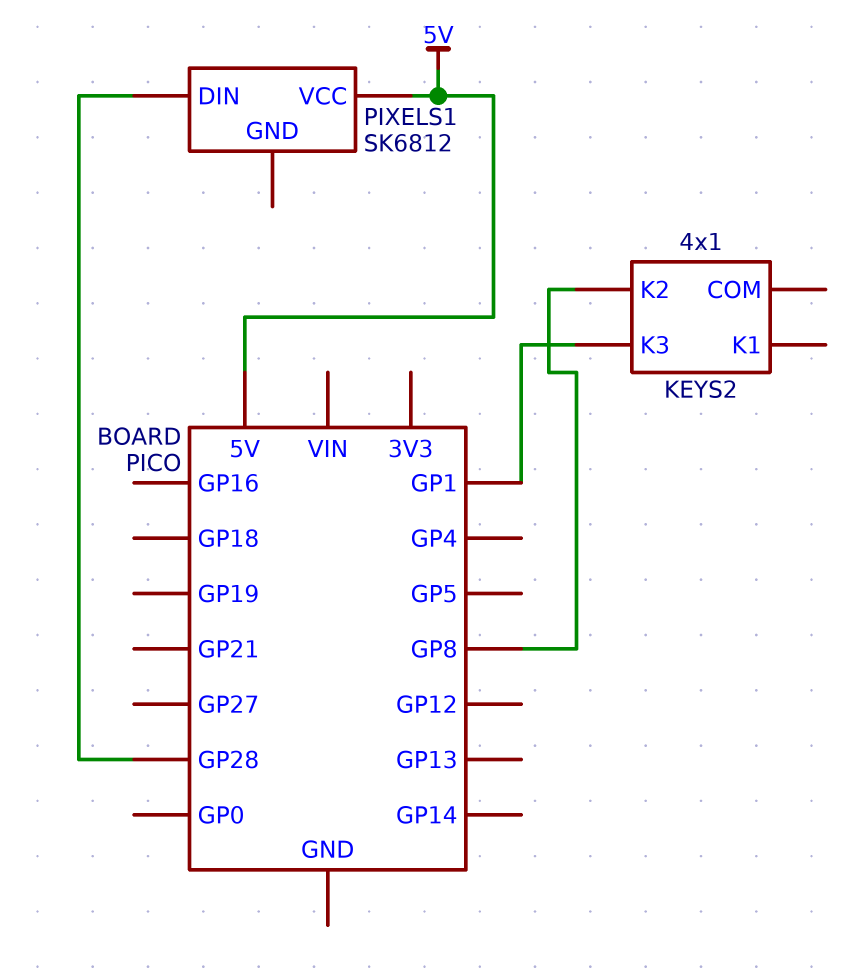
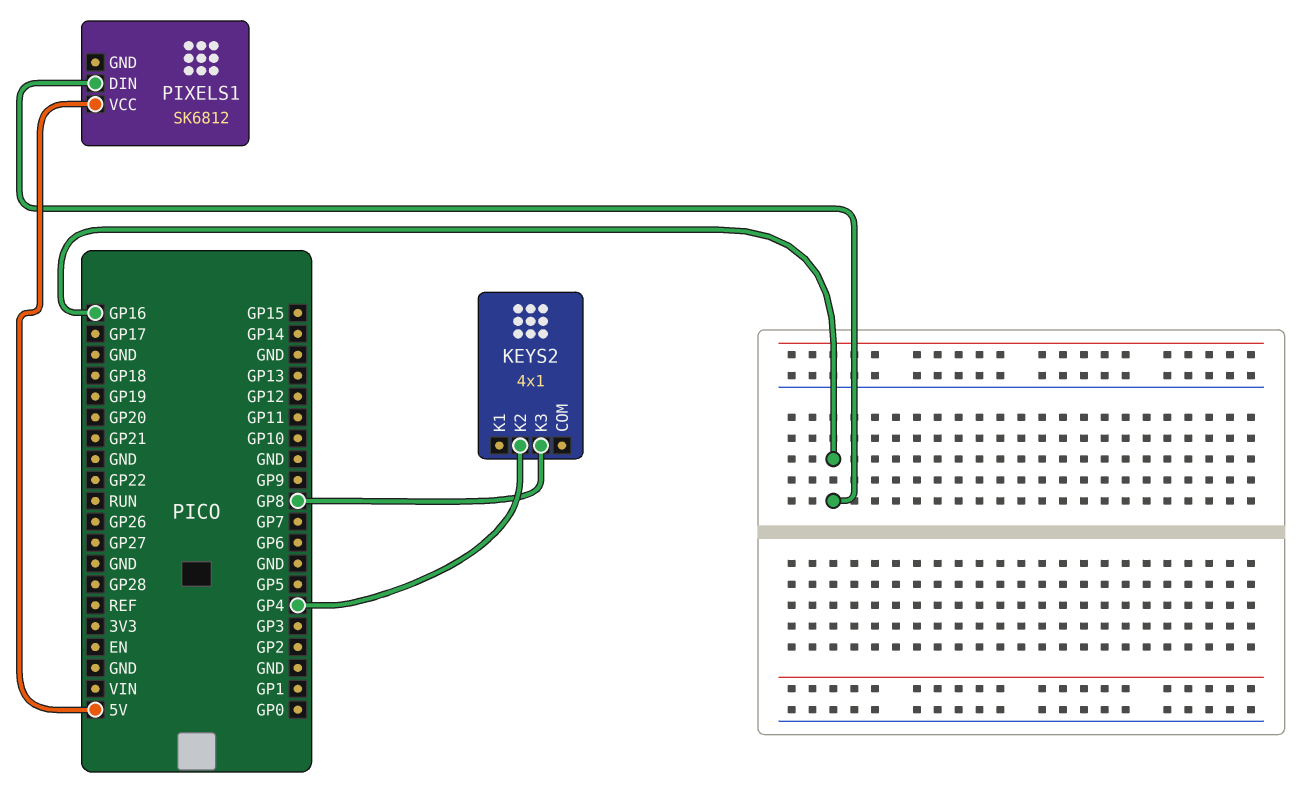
KEYS2 pin K2: GP8 -> GP4
KEYS2 pin K3: GP1 -> GP8
PIXELS1 pin DIN: GP28 -> GP16

